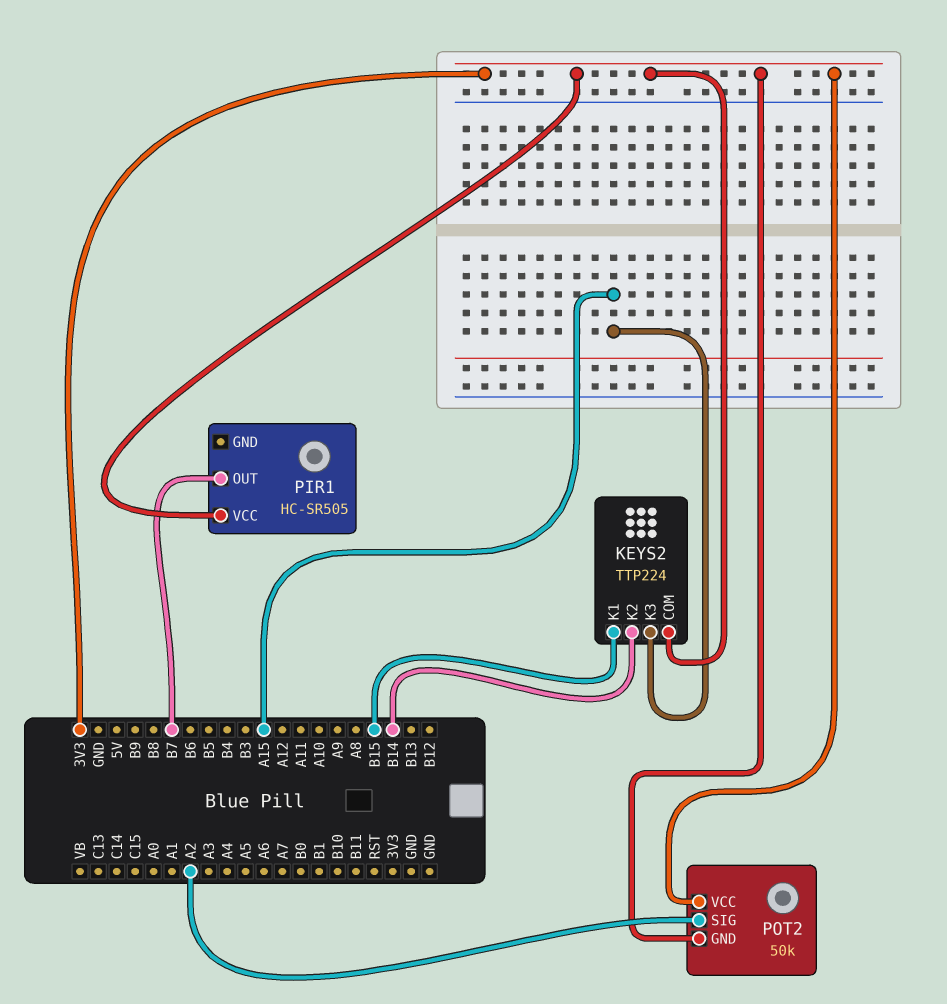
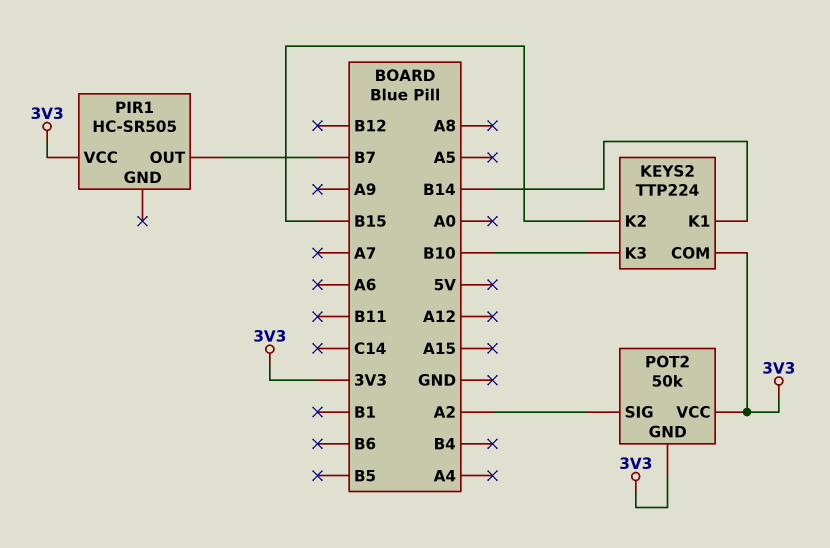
KEYS2 pin K1: B15 -> B14
KEYS2 pin K2: B14 -> B15
KEYS2 pin K3: A15 -> B10

